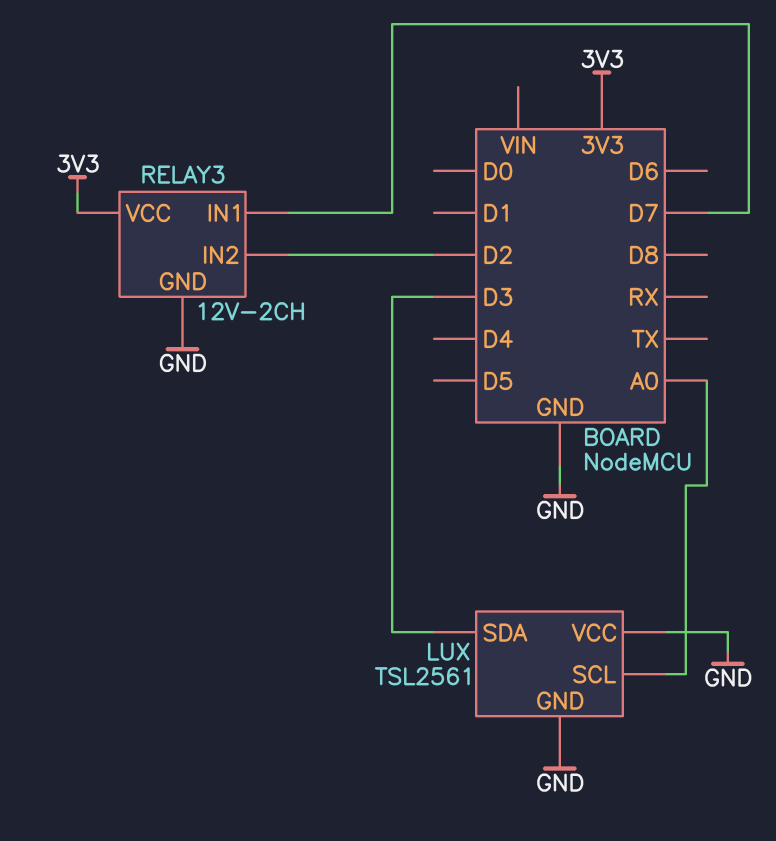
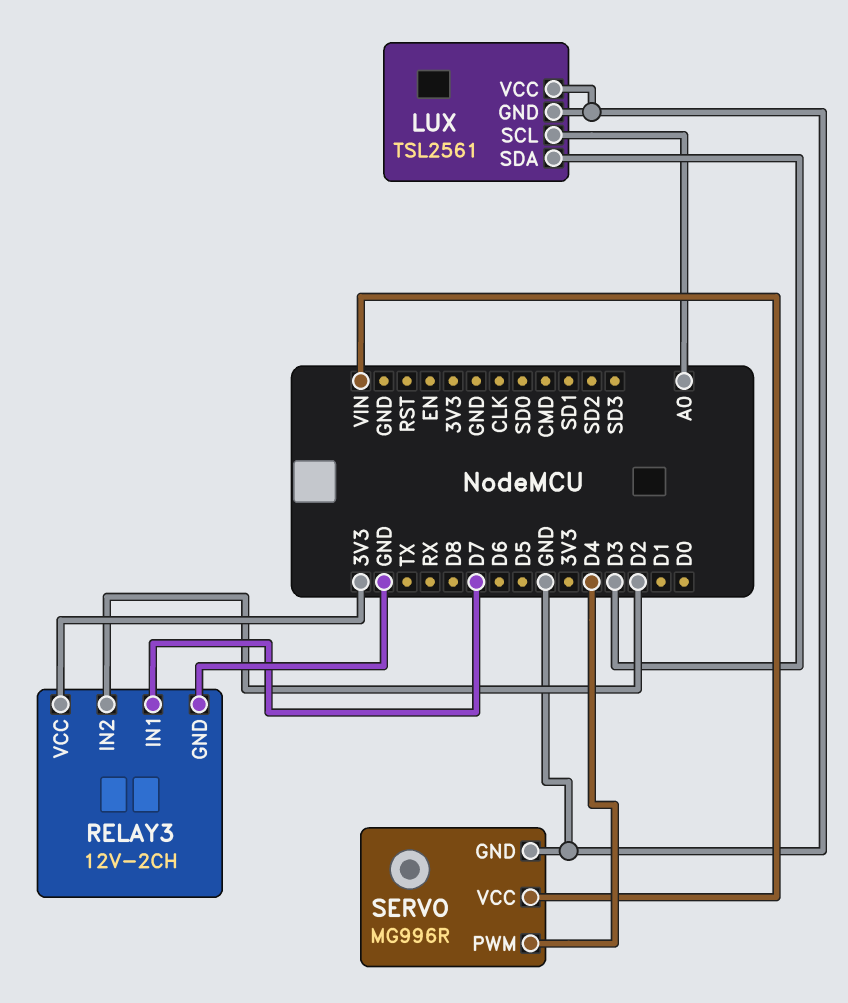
SERVO: none -> MG996R
SERVO pin GND: none -> GND
SERVO pin PWM: none -> D4
SERVO pin VCC: none -> VIN

